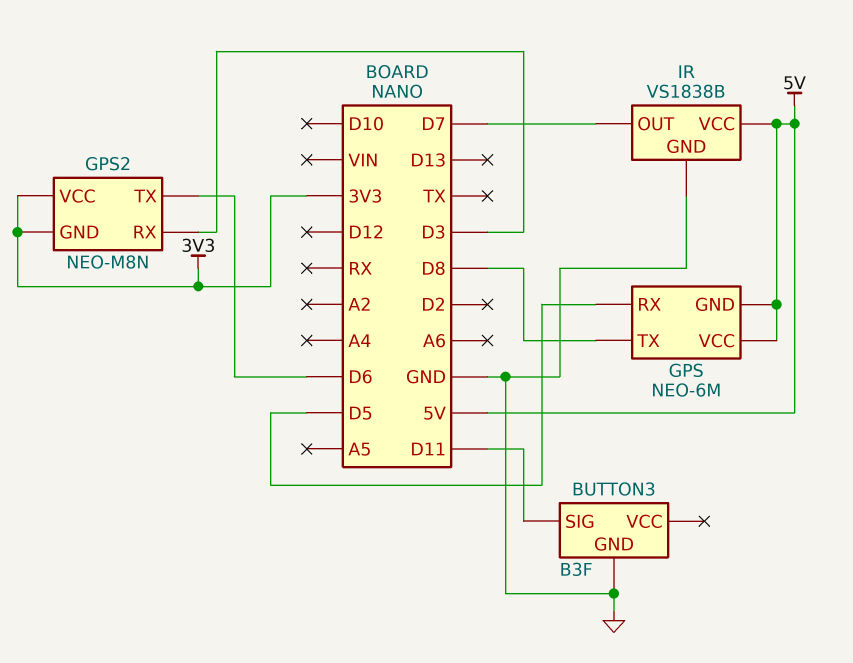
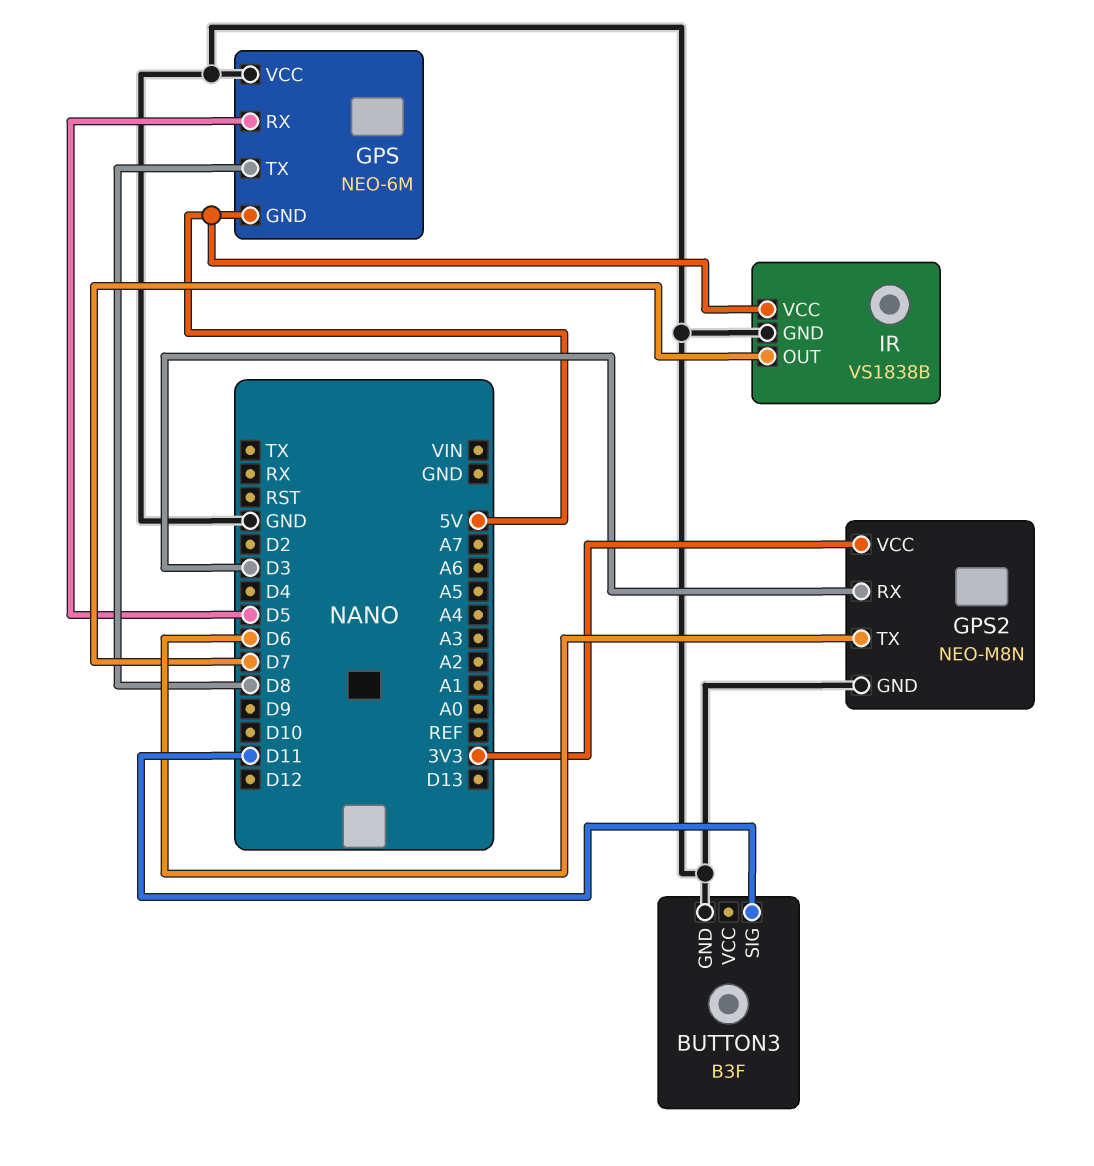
GPS pin VCC: 5V -> GND
GPS2 pin GND: 3V3 -> GND

